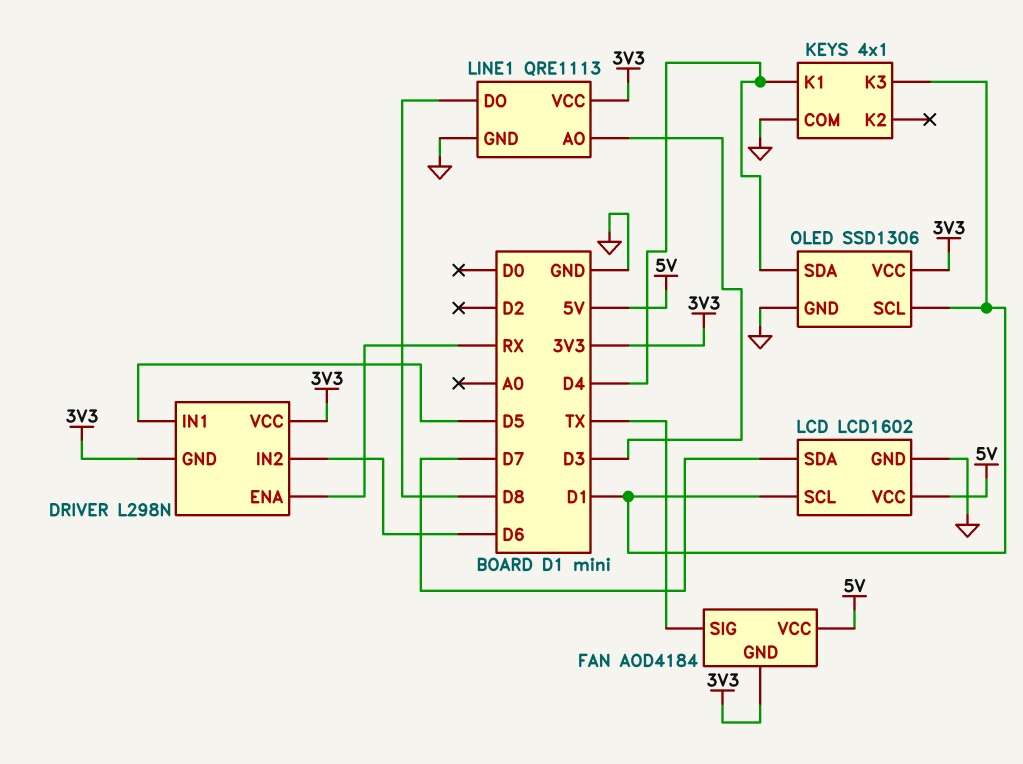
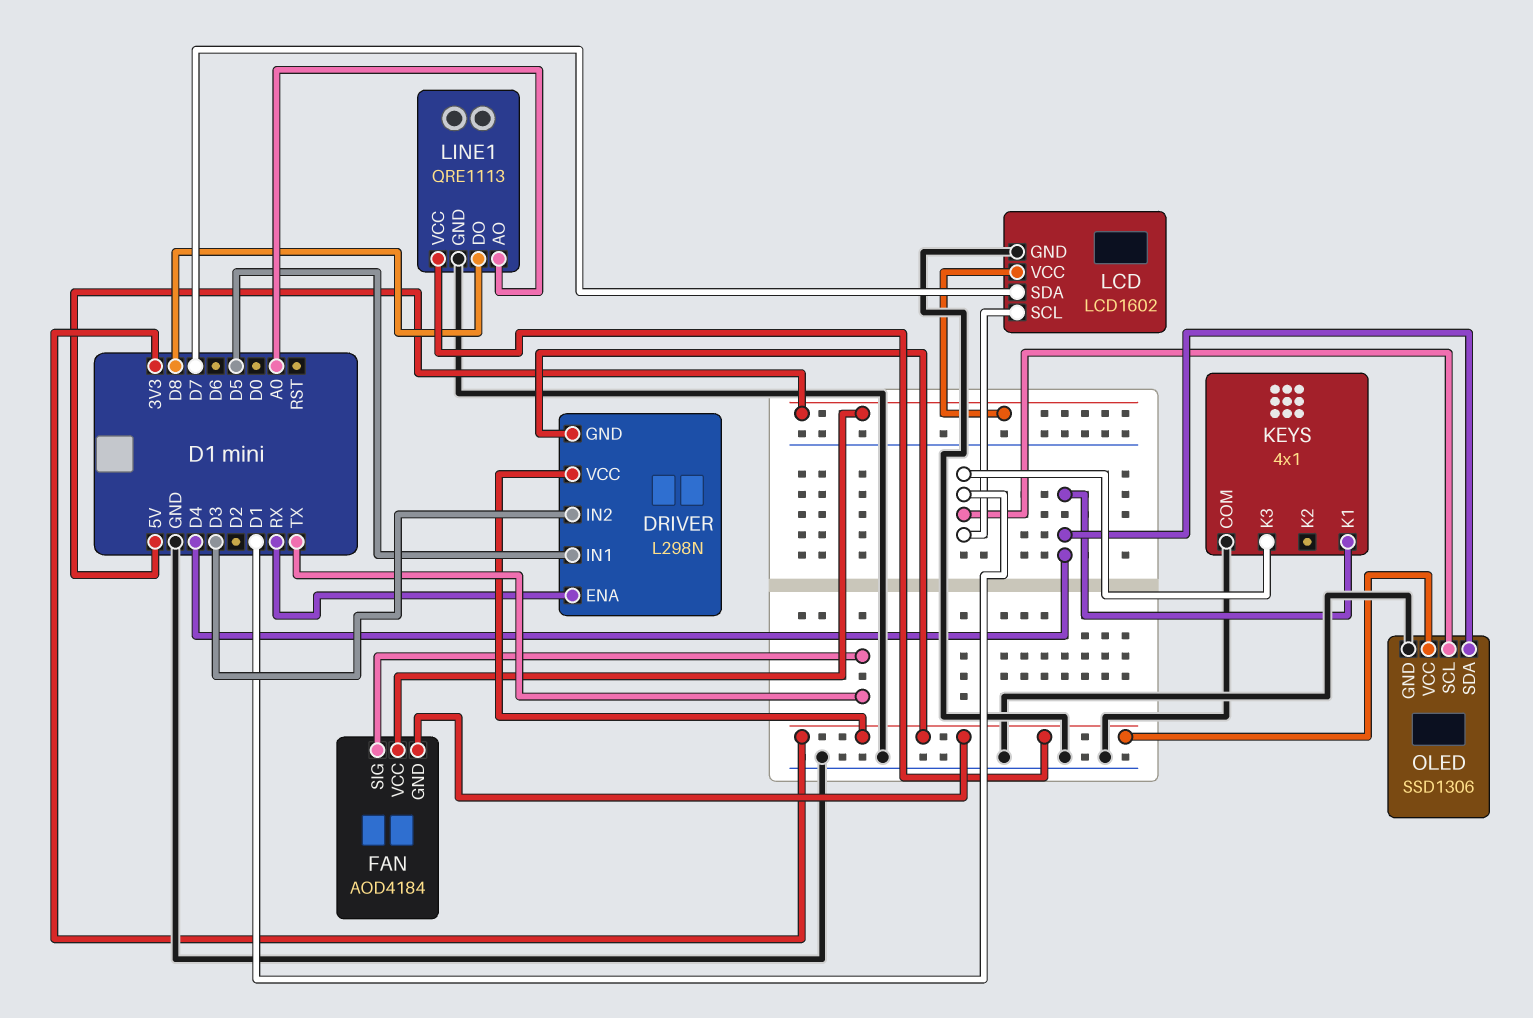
DRIVER pin IN2: D6 -> D3
LINE1 pin AO: D3 -> A0

